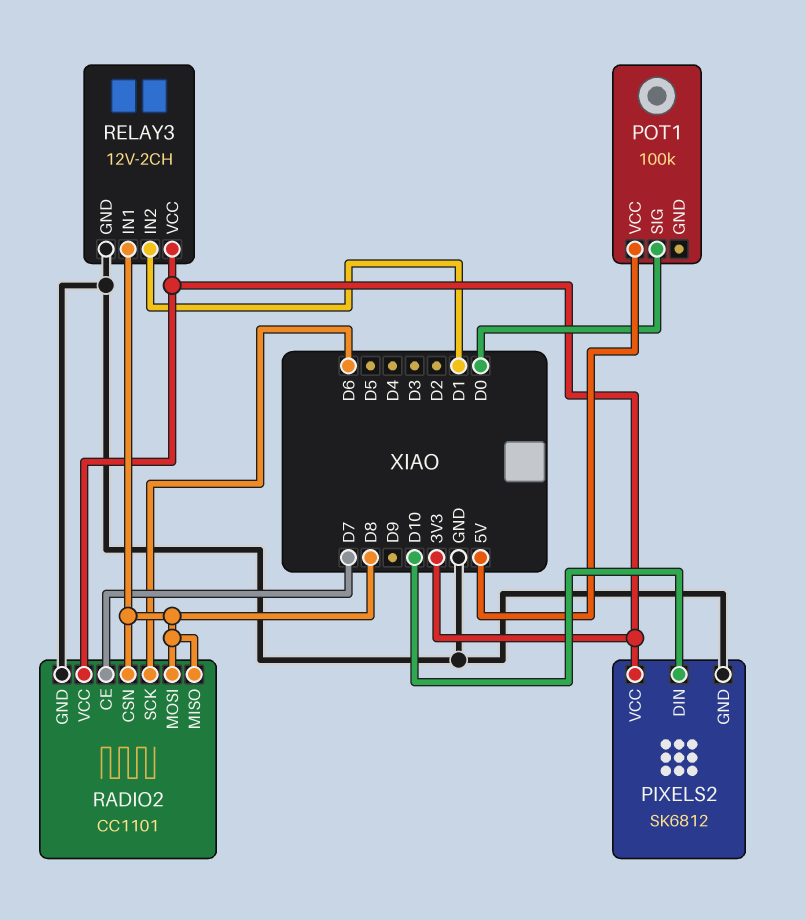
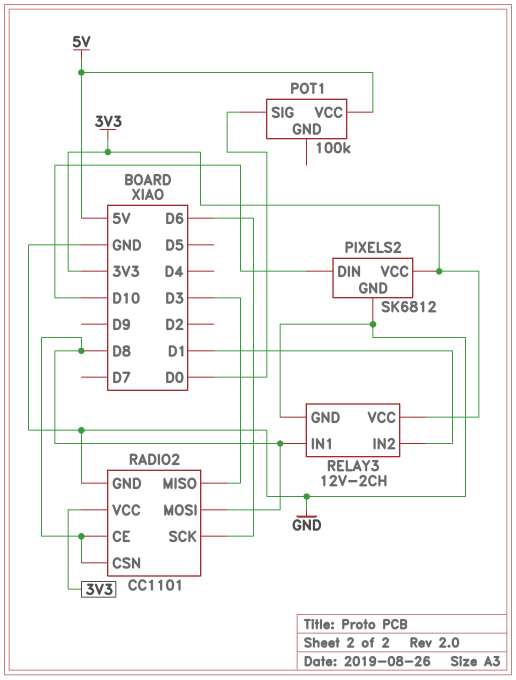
RADIO2 pin CE: D7 -> D8
RADIO2 pin MISO: D8 -> D3

